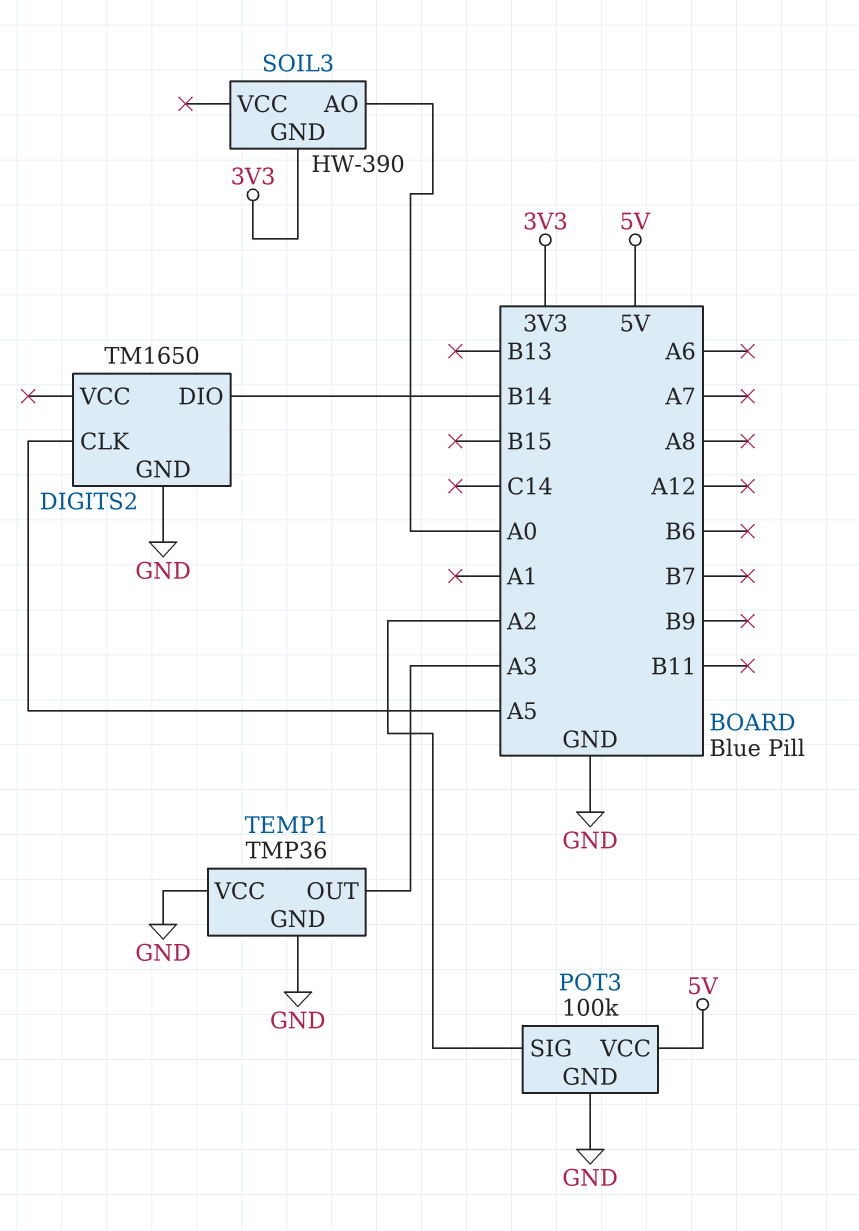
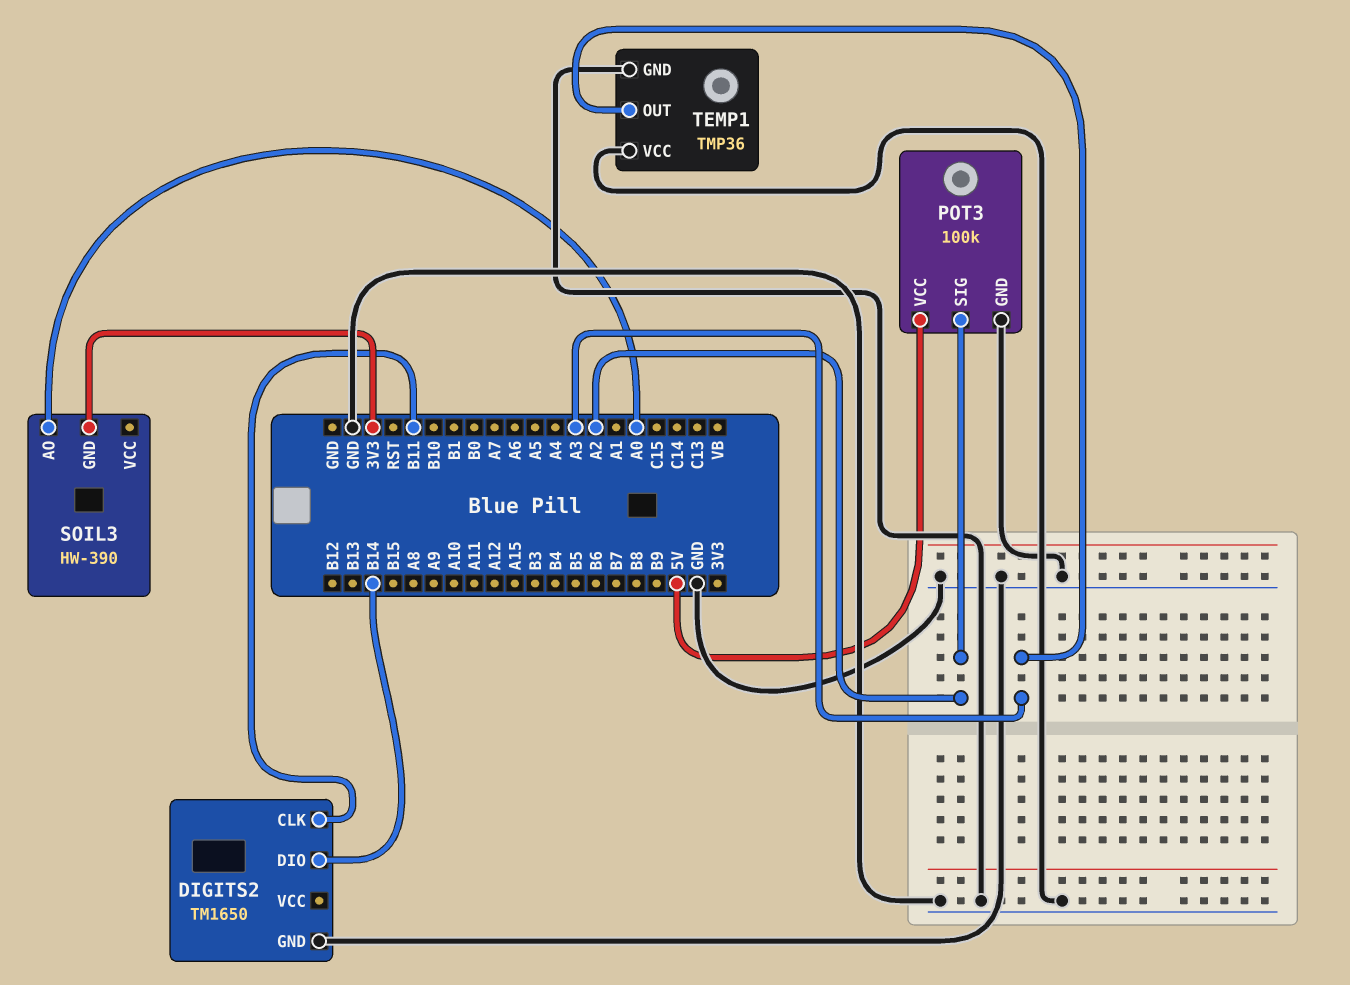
DIGITS2 pin CLK: A5 -> B11

